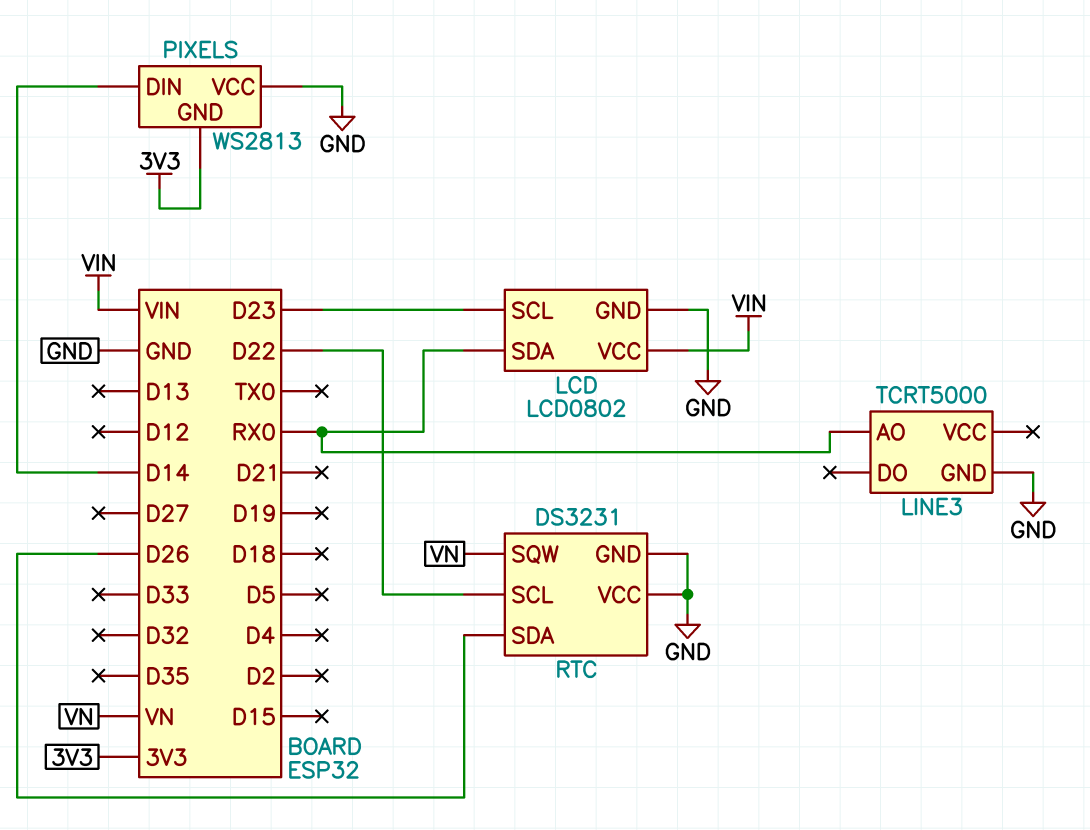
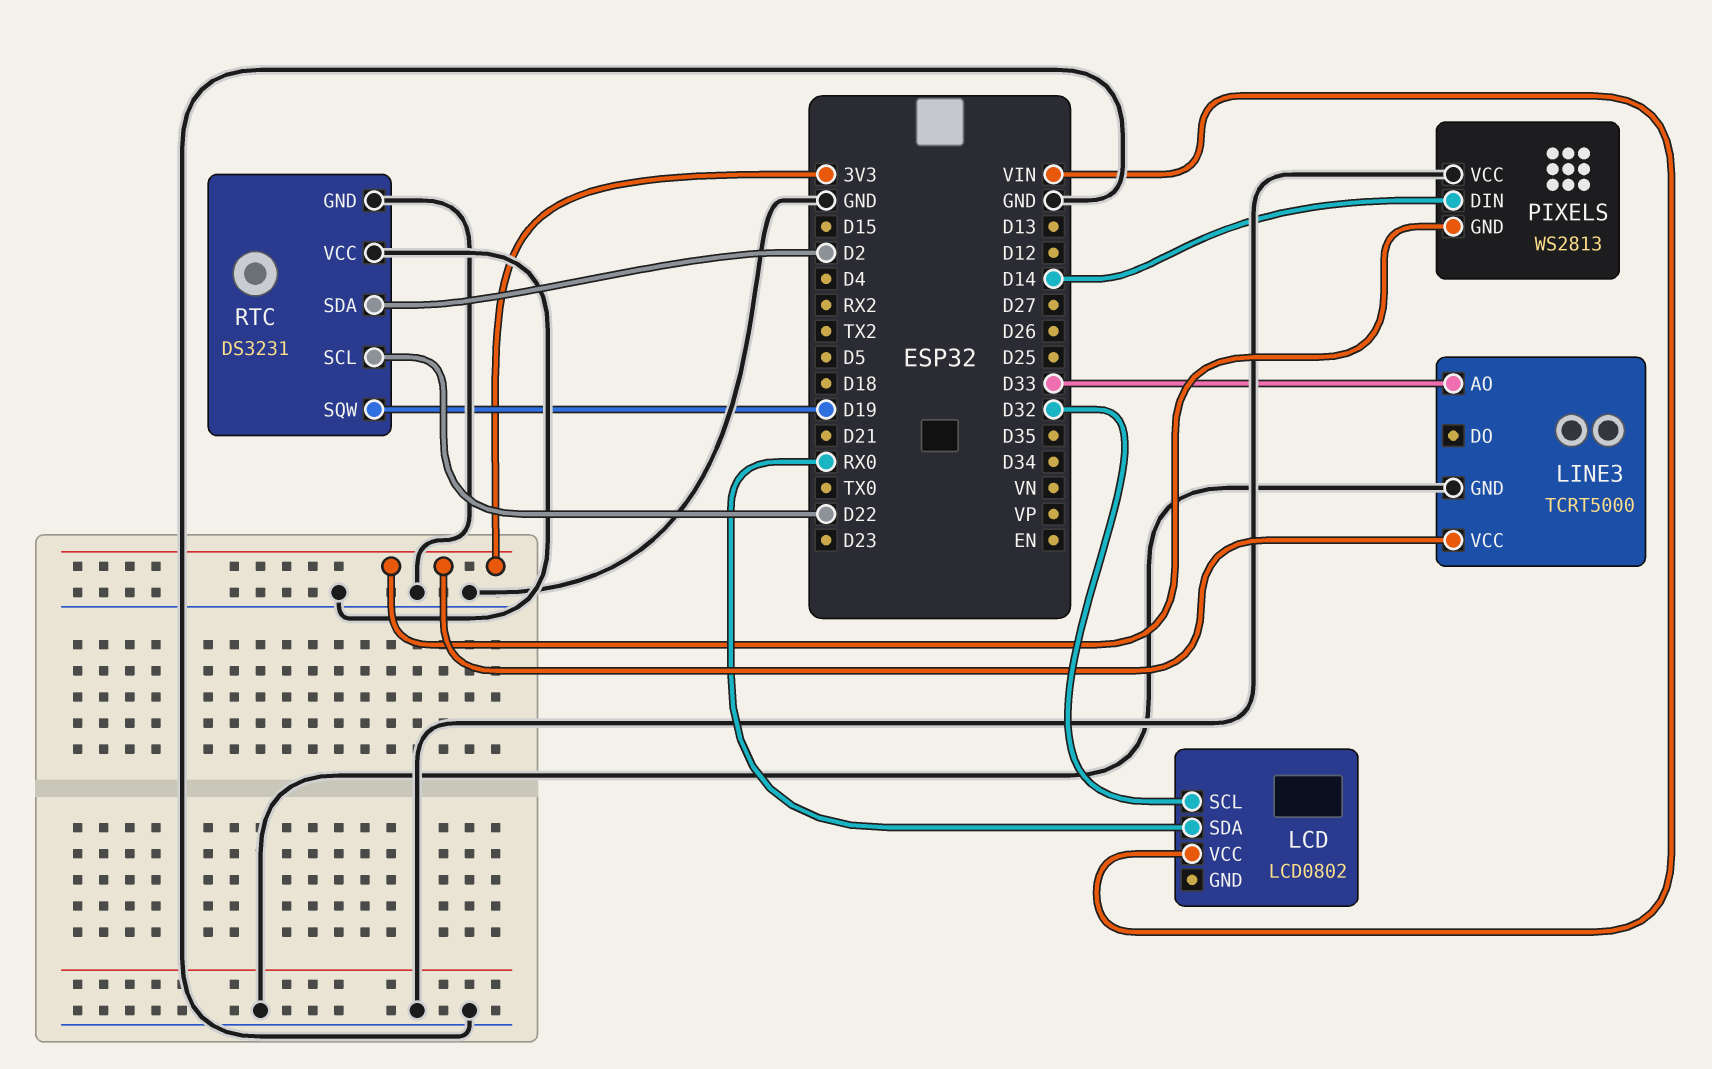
LCD pin GND: GND -> none
LCD pin SCL: D23 -> D32
LINE3 pin AO: RX0 -> D33
LINE3 pin VCC: none -> 3V3
RTC pin SDA: D26 -> D2
RTC pin SQW: VN -> D19

